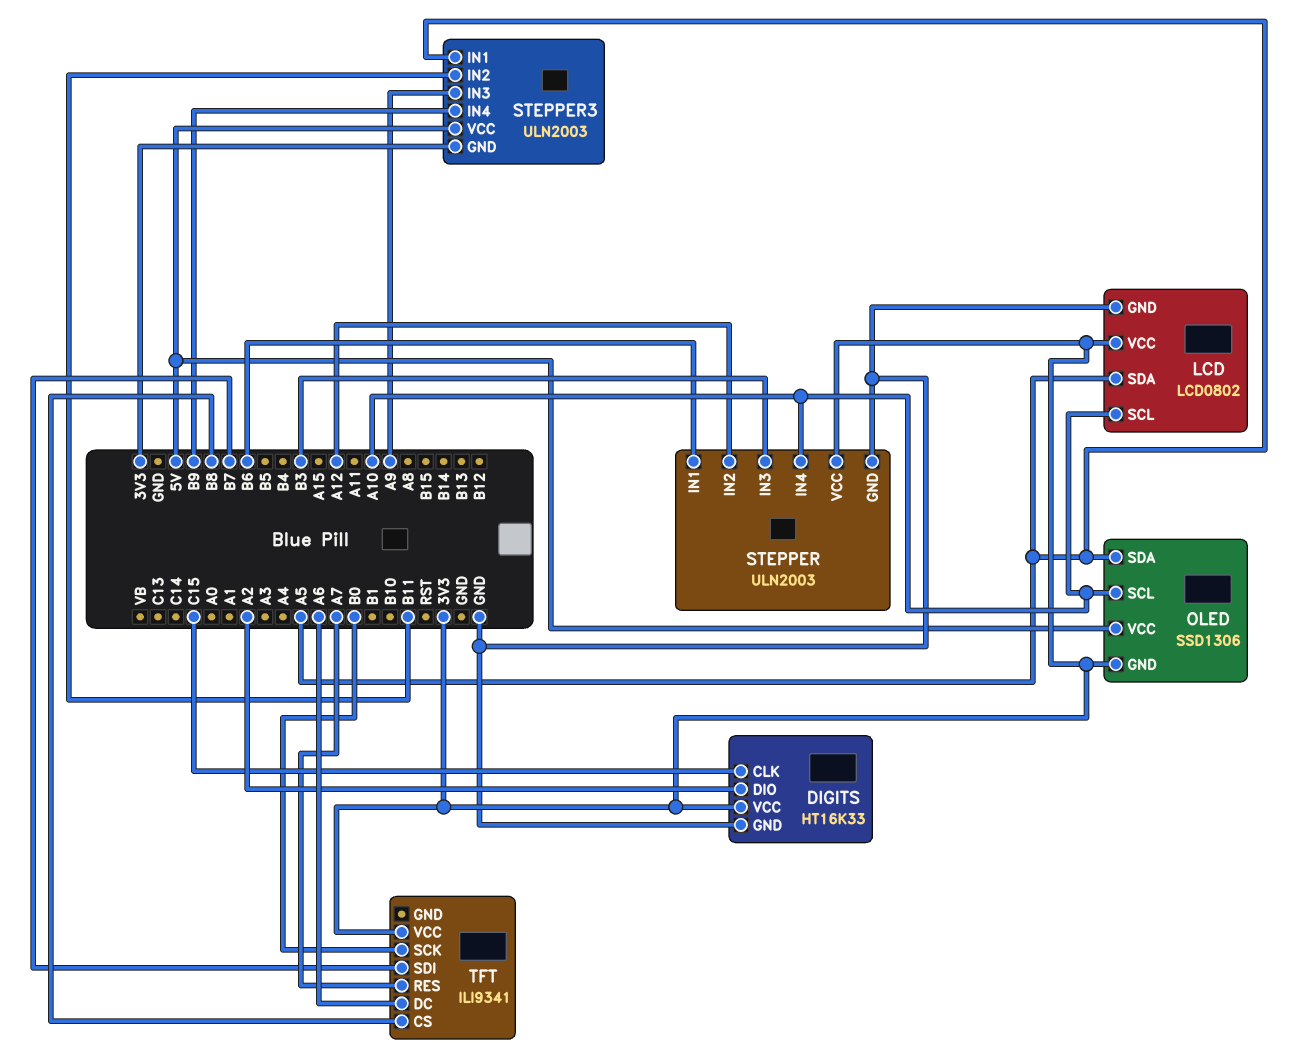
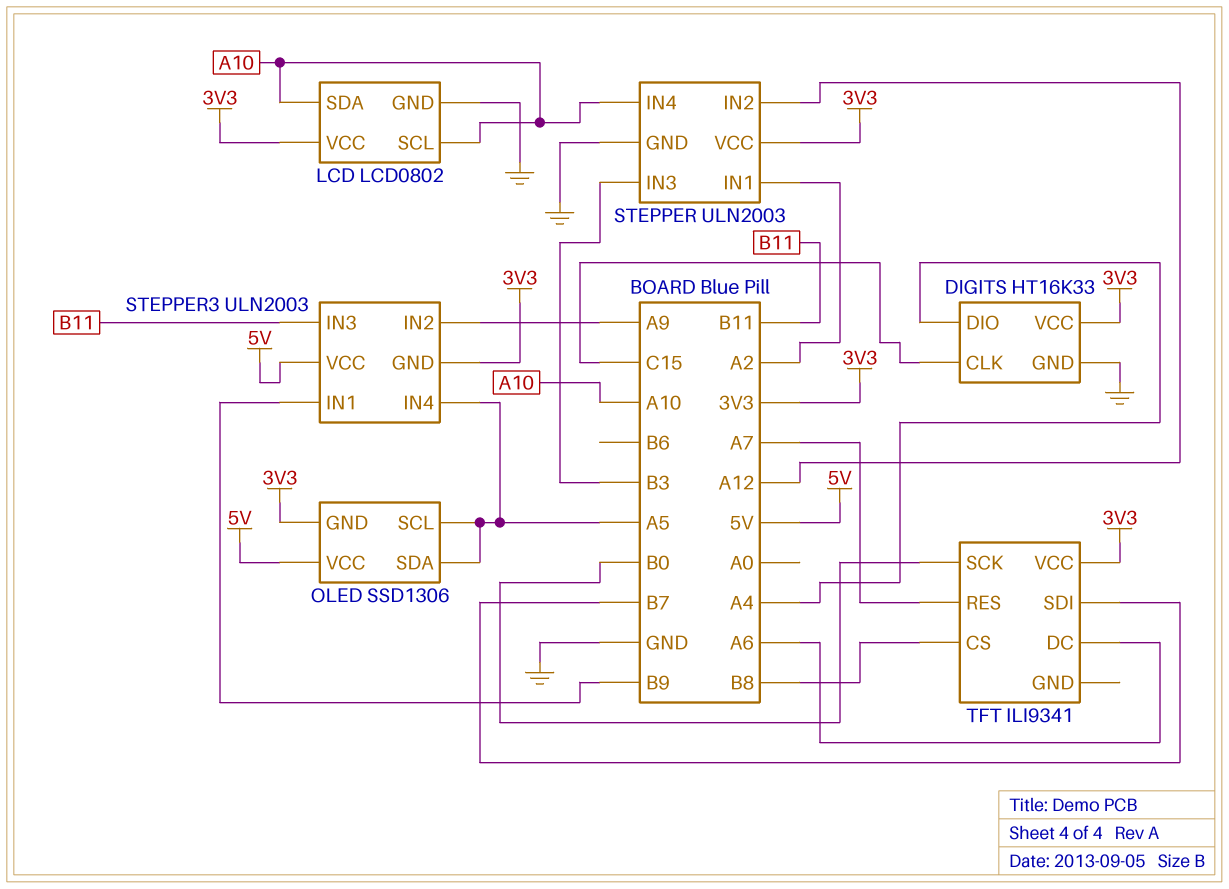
DIGITS pin DIO: A2 -> A4
LCD pin SDA: A5 -> A10
OLED pin SCL: A10 -> A5
STEPPER pin IN1: B6 -> A2
STEPPER3 pin IN1: A5 -> B9
STEPPER3 pin IN2: B11 -> A9
STEPPER3 pin IN3: A9 -> B11
STEPPER3 pin IN4: B9 -> A5

